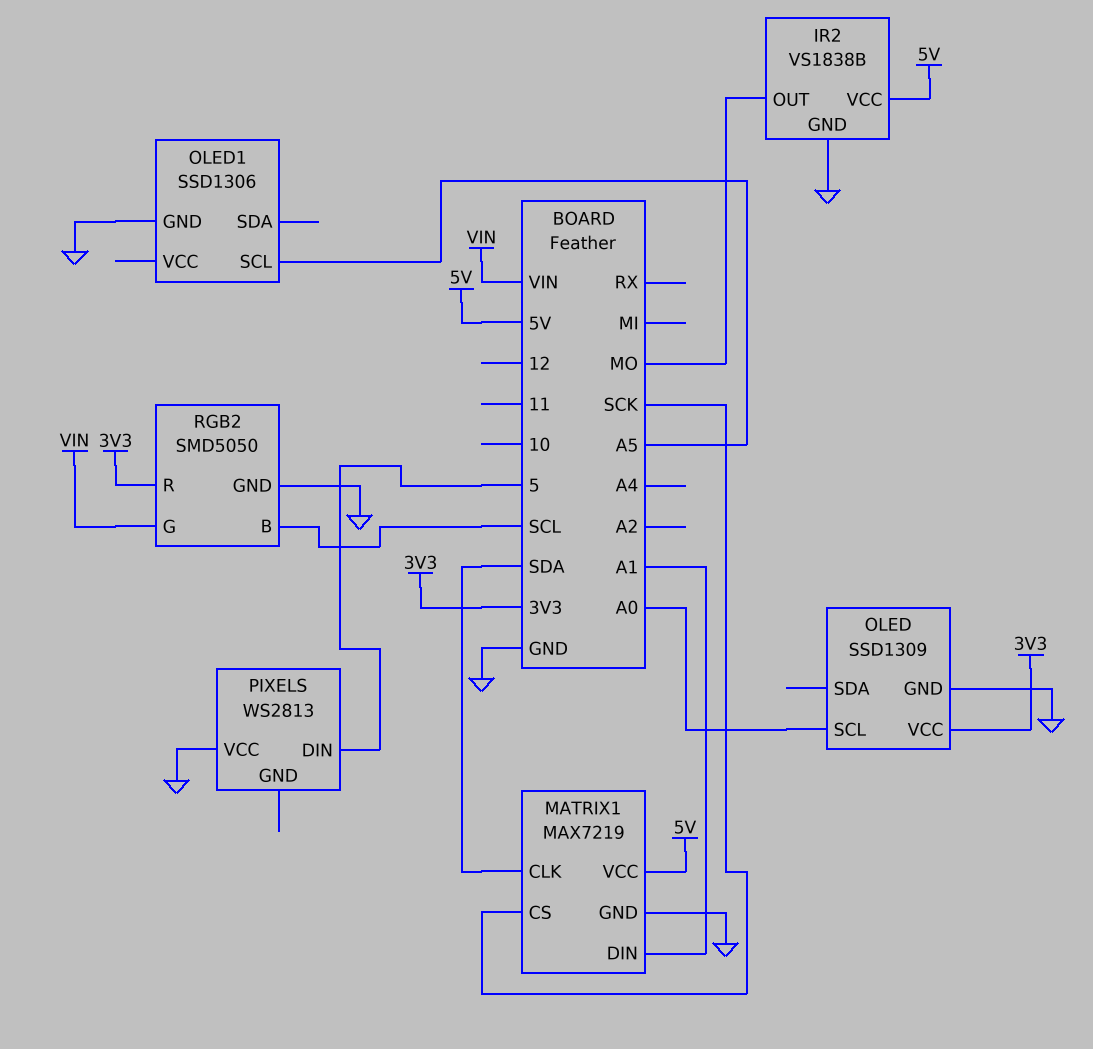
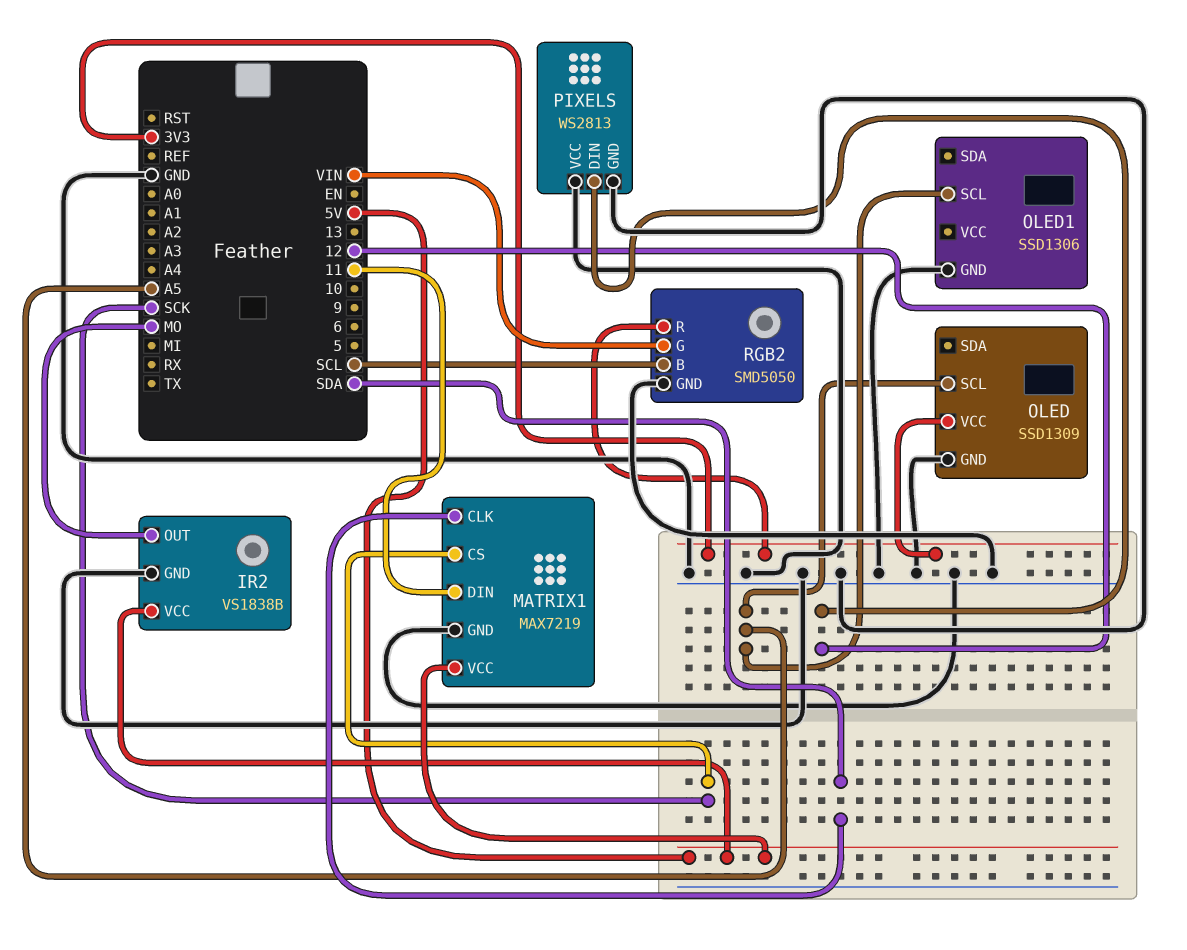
MATRIX1 pin DIN: A1 -> 11
OLED pin SCL: A0 -> A5
PIXELS pin DIN: 5 -> 12
PIXELS pin GND: none -> GND

